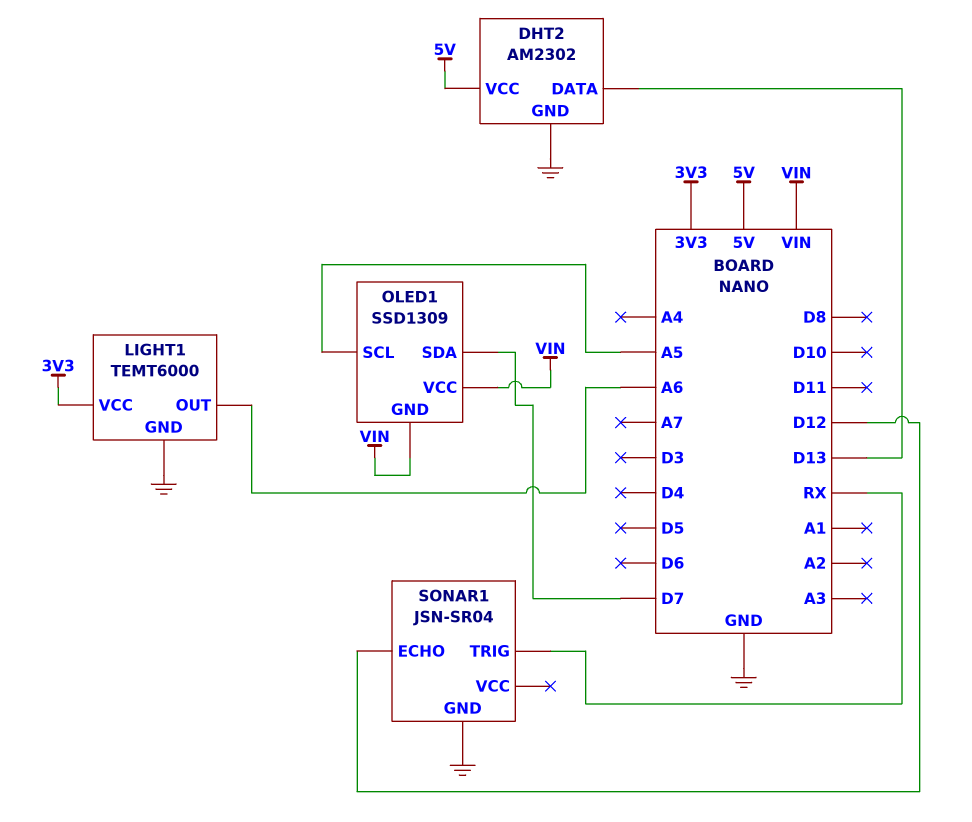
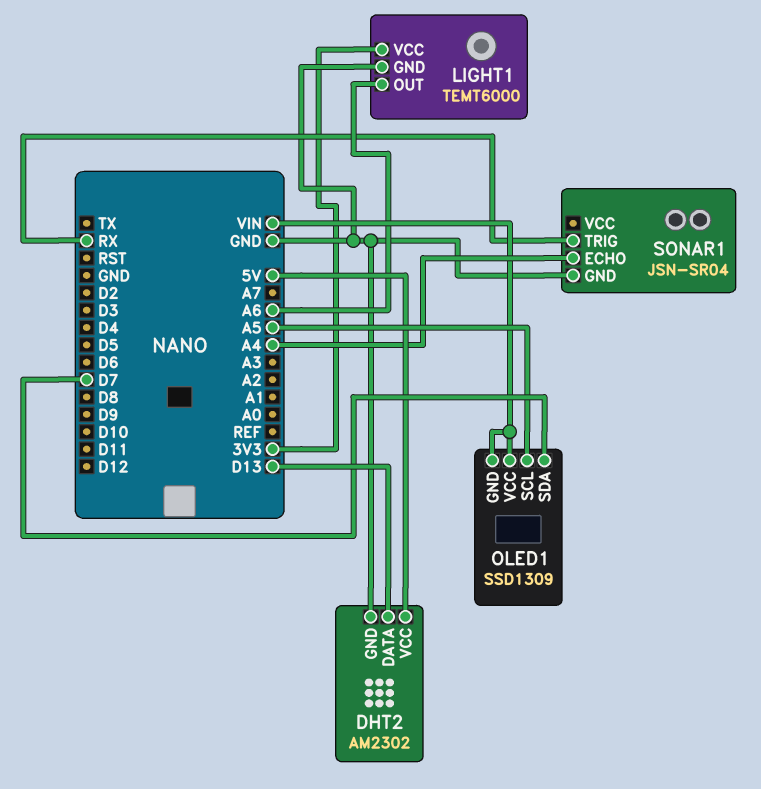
SONAR1 pin ECHO: D12 -> A4

